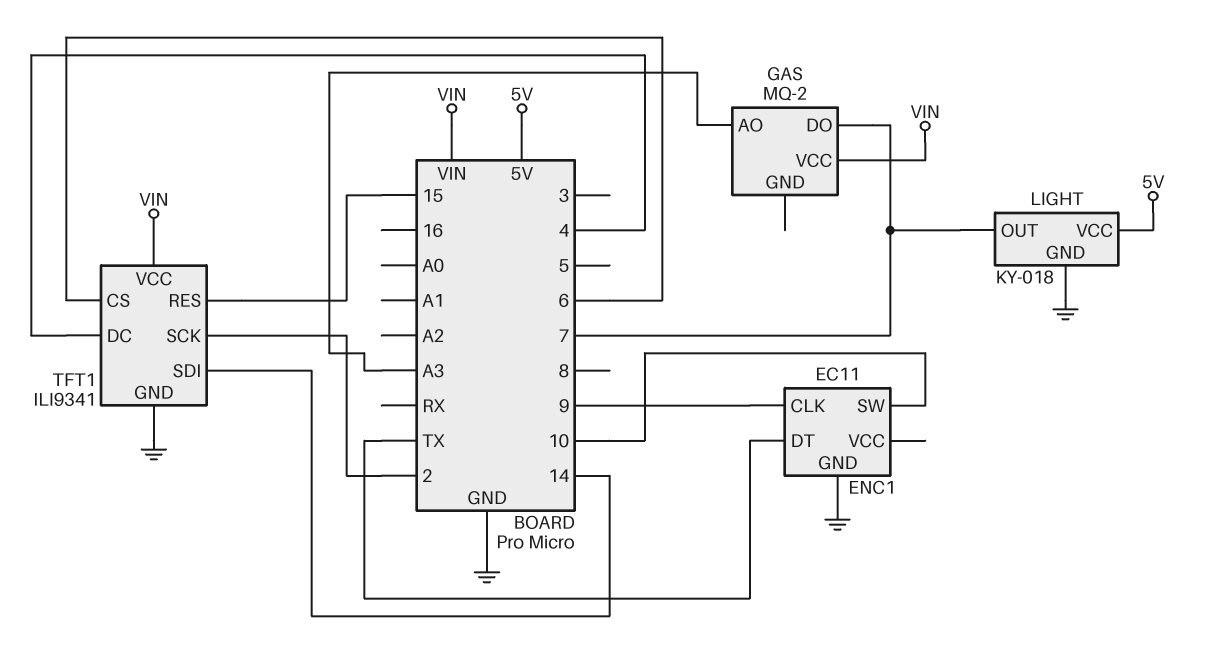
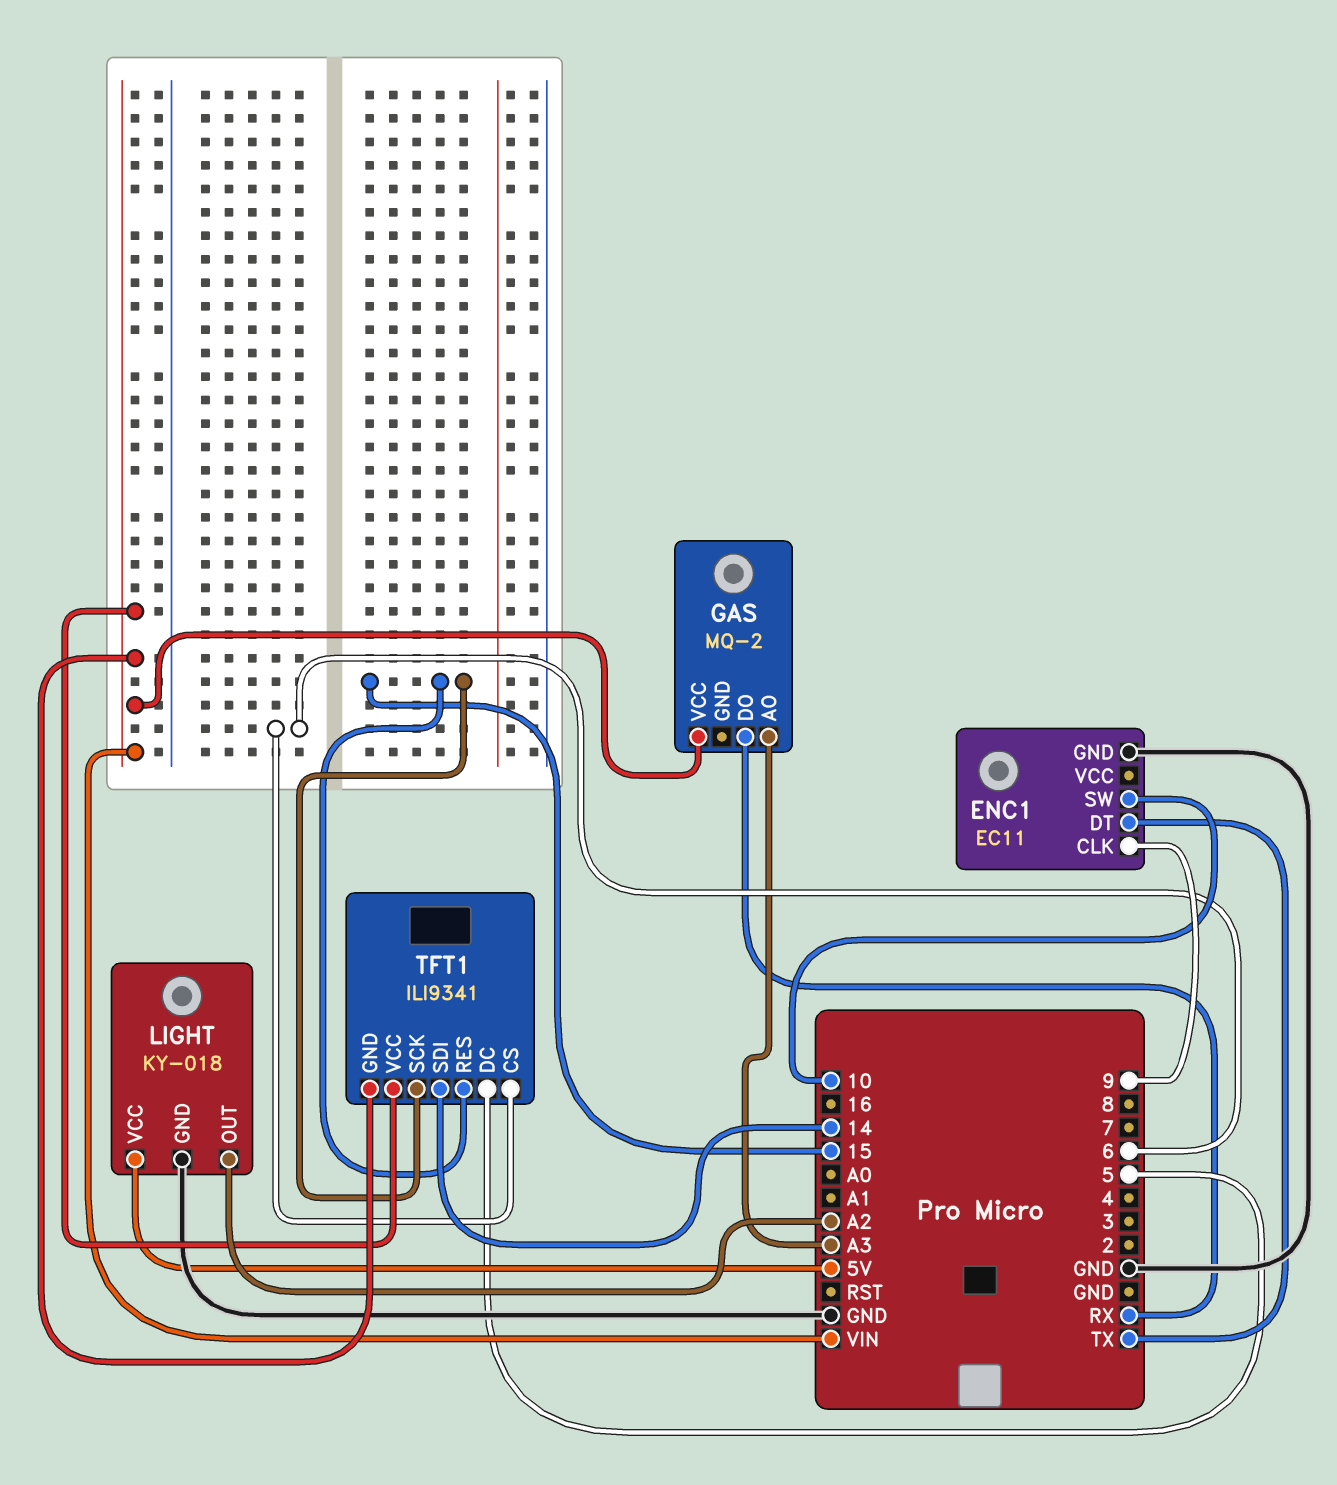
GAS pin DO: 7 -> RX
LIGHT pin OUT: 7 -> A2
TFT1 pin DC: 4 -> 5
TFT1 pin GND: GND -> VIN
TFT1 pin SCK: 2 -> 15

